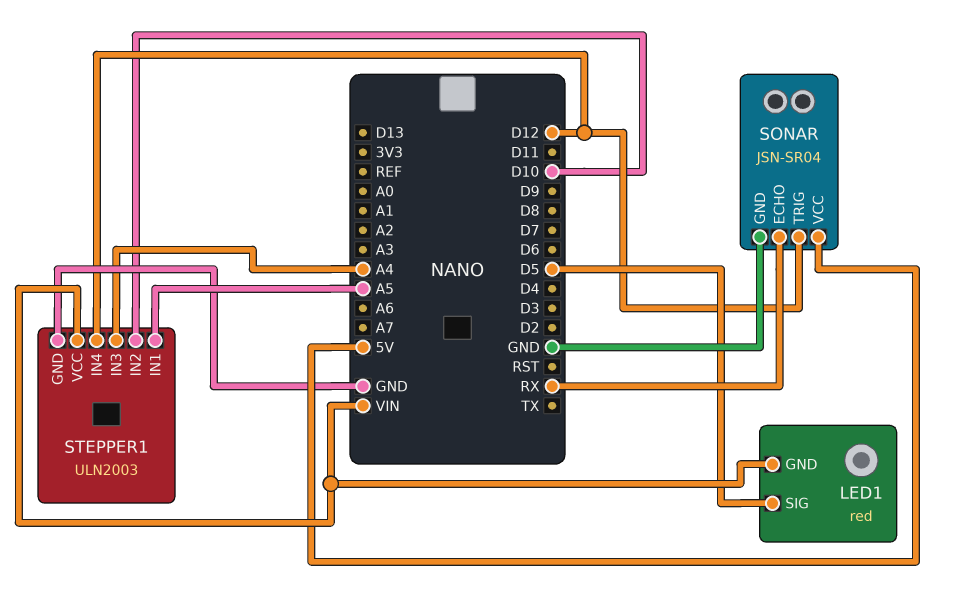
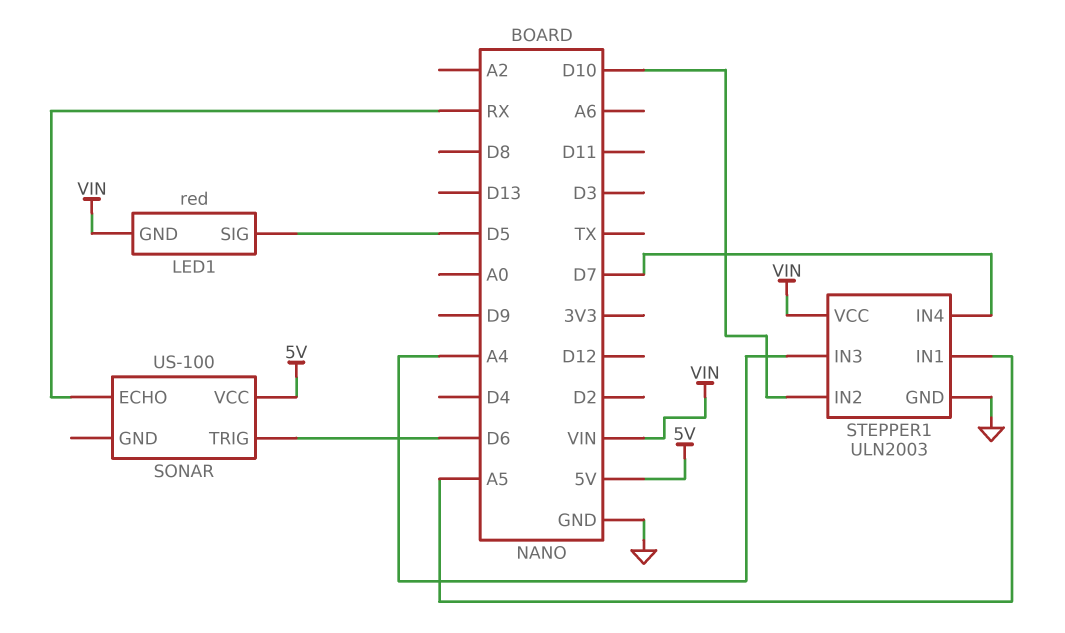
SONAR: JSN-SR04 -> US-100
SONAR pin GND: GND -> none
SONAR pin TRIG: D12 -> D6
STEPPER1 pin IN4: D12 -> D7

